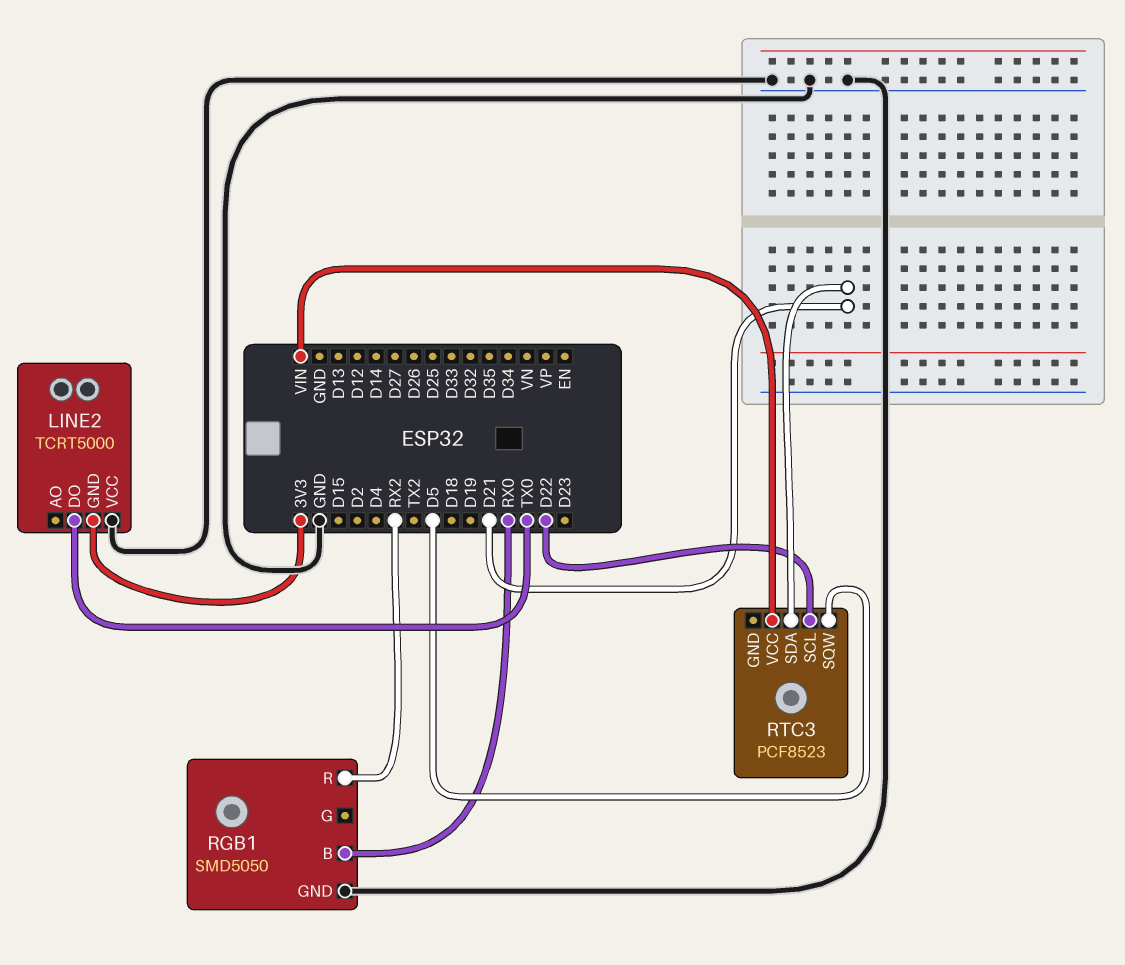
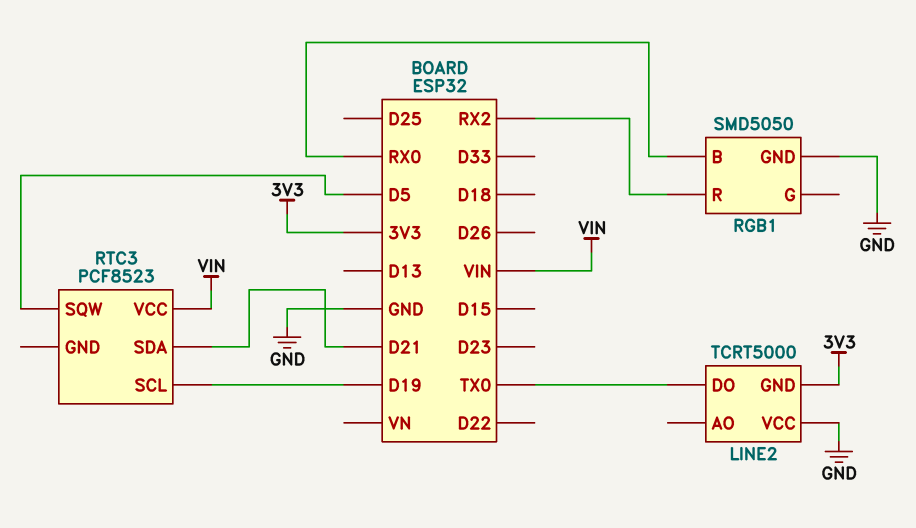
RTC3 pin SCL: D22 -> D19

